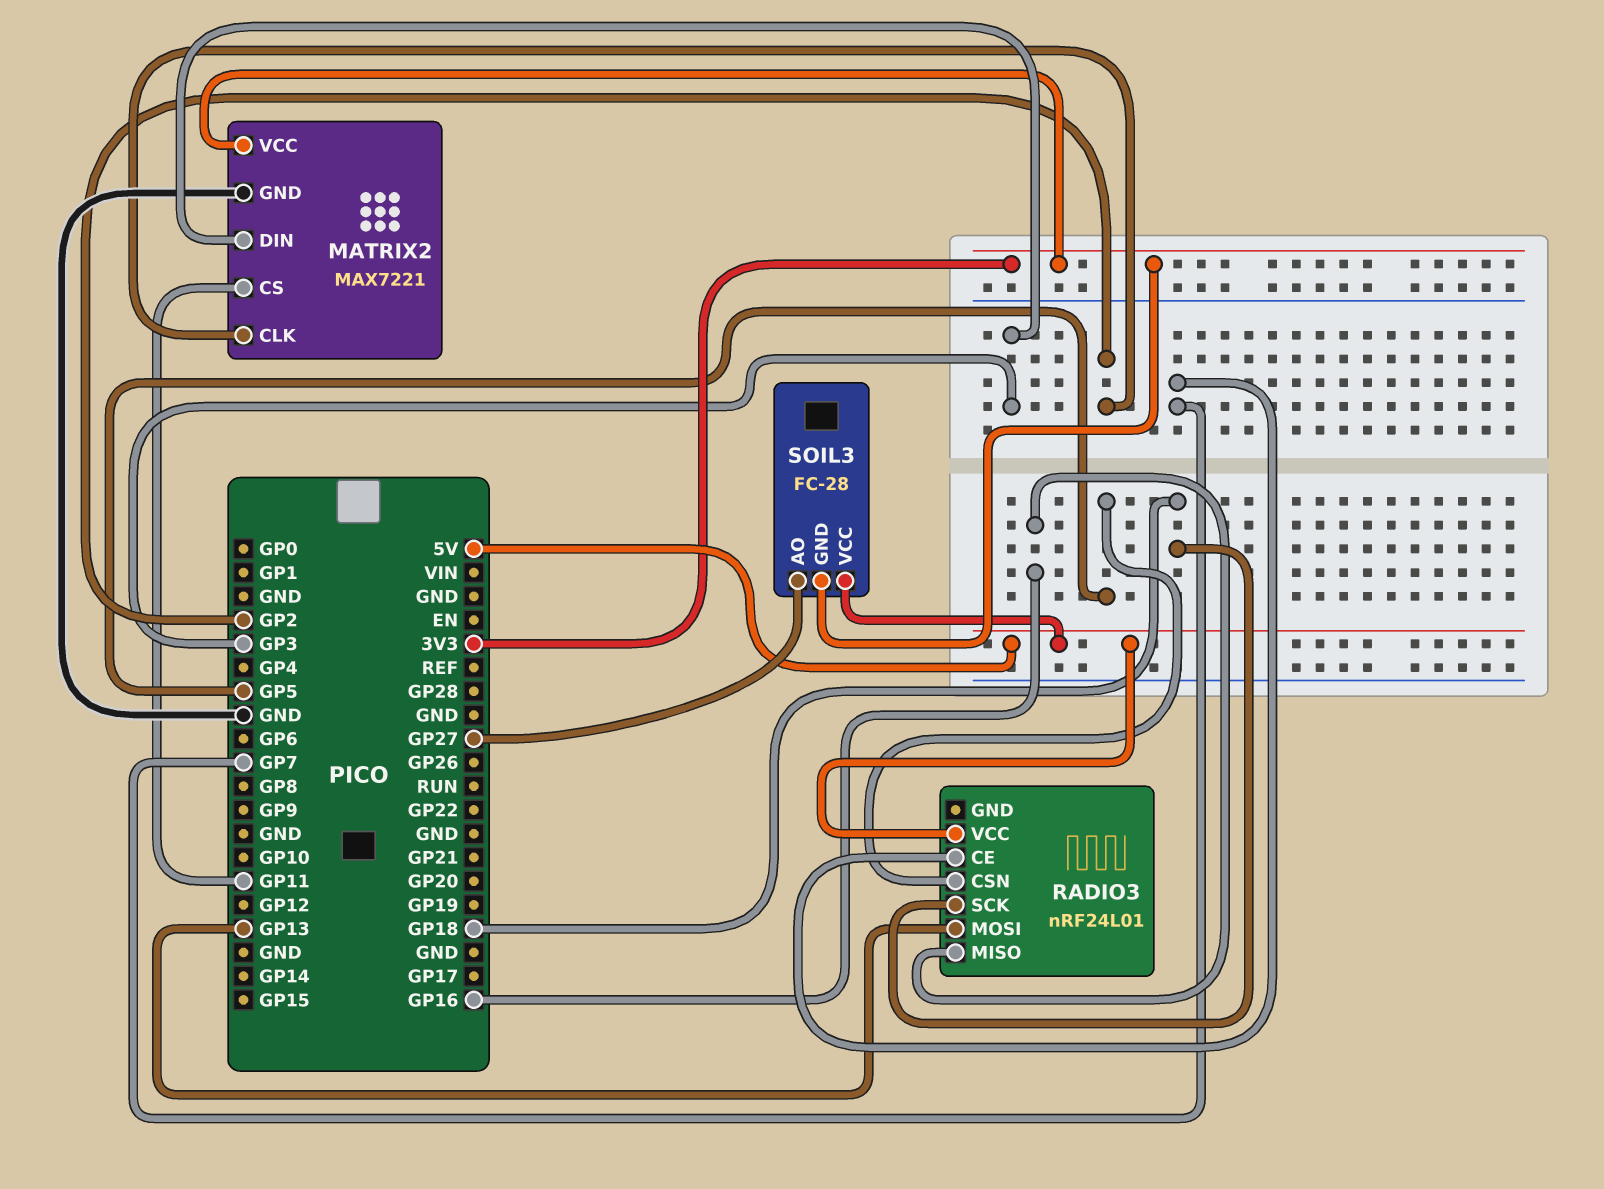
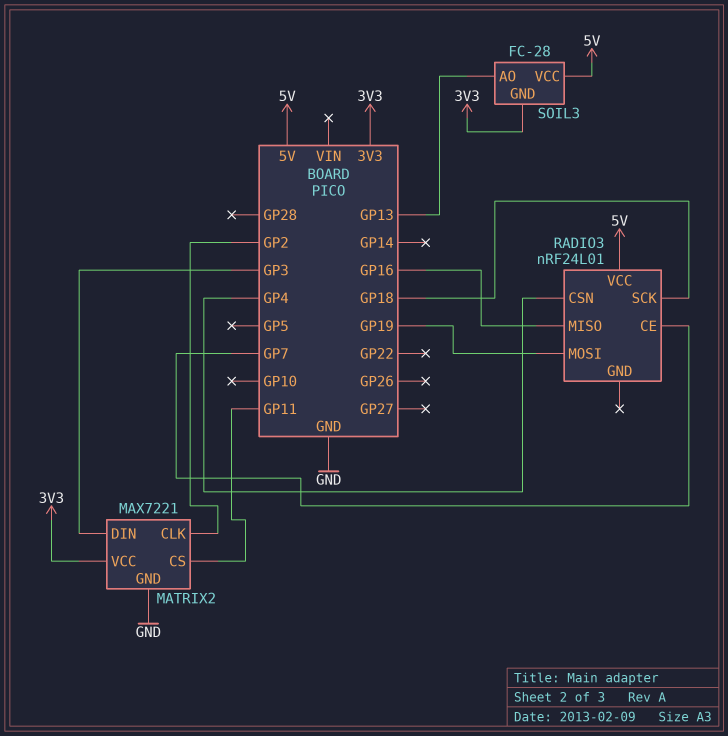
RADIO3 pin CSN: GP5 -> GP4
RADIO3 pin MOSI: GP13 -> GP19
SOIL3 pin AO: GP27 -> GP13

